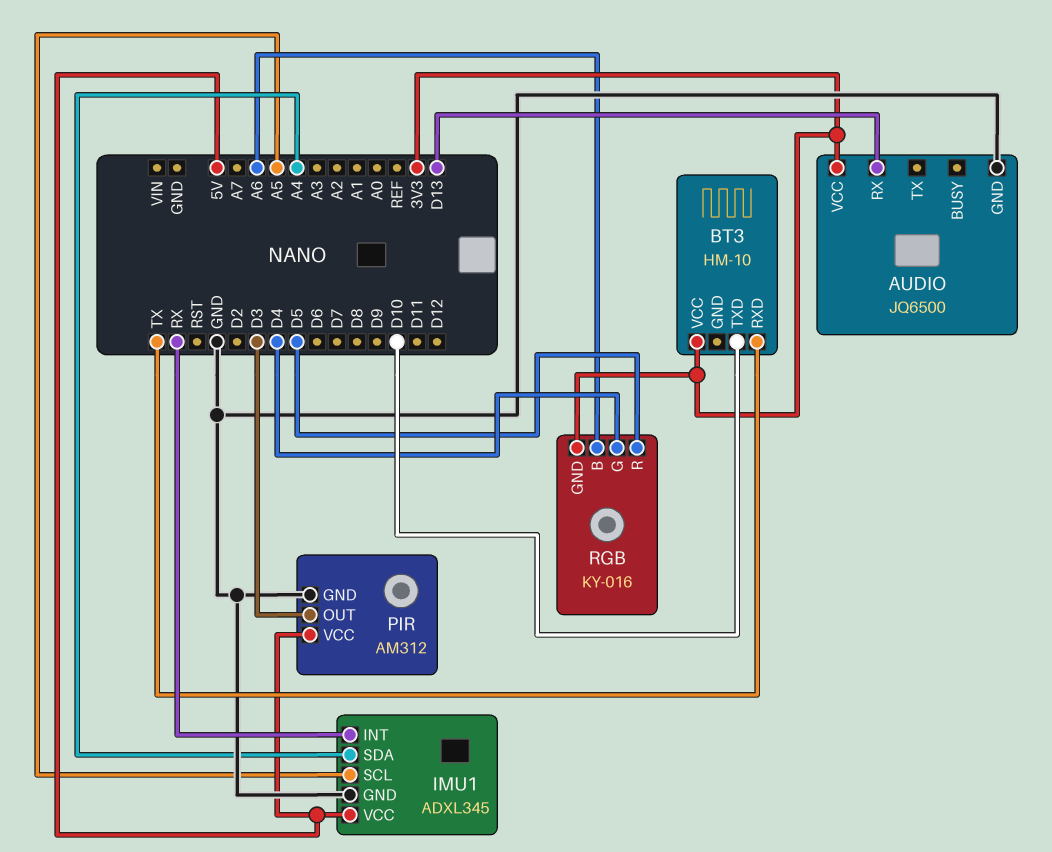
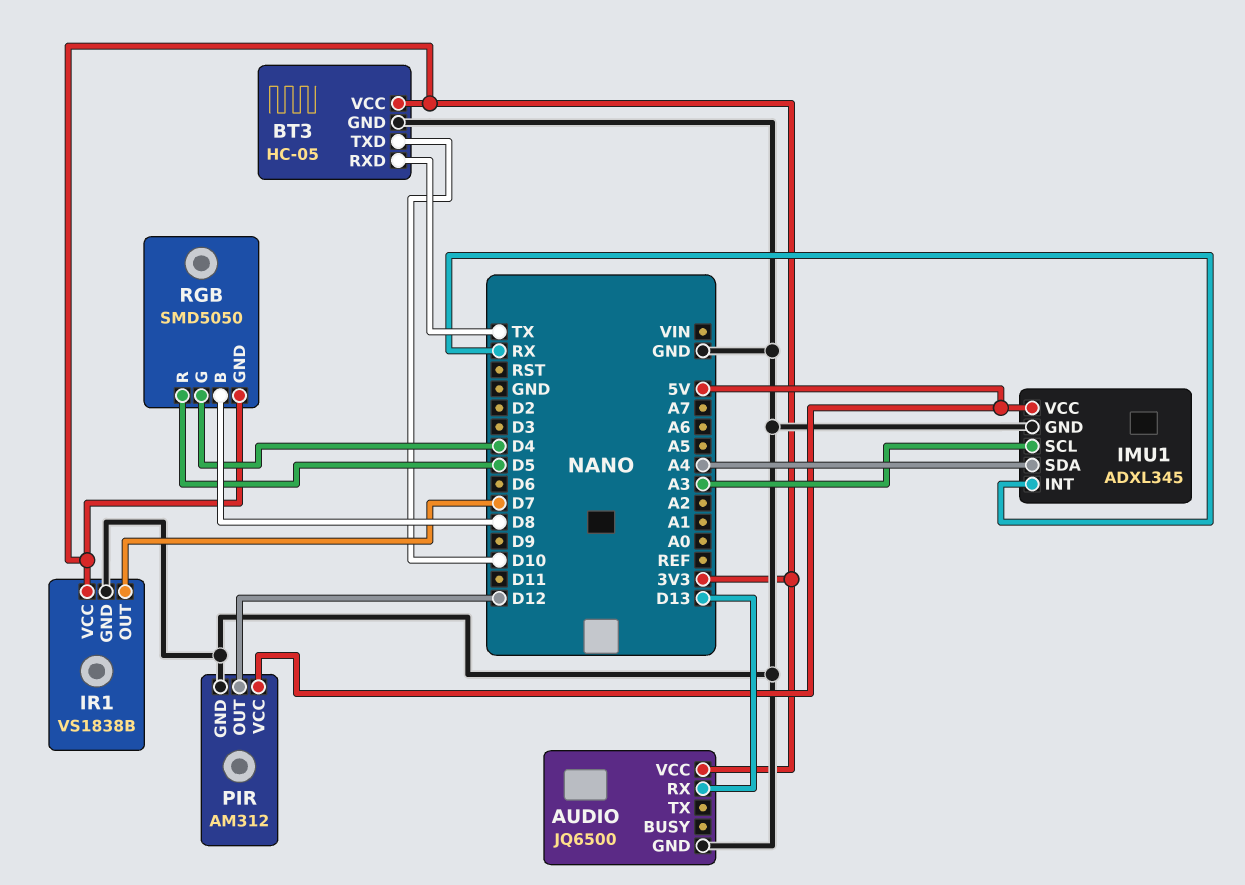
BT3: HM-10 -> HC-05
BT3 pin GND: none -> GND
IMU1 pin SCL: A5 -> A3
IR1: none -> VS1838B
IR1 pin GND: none -> GND
IR1 pin OUT: none -> D7
IR1 pin VCC: none -> 3V3
PIR pin OUT: D3 -> D12
RGB: KY-016 -> SMD5050
RGB pin B: A6 -> D8

